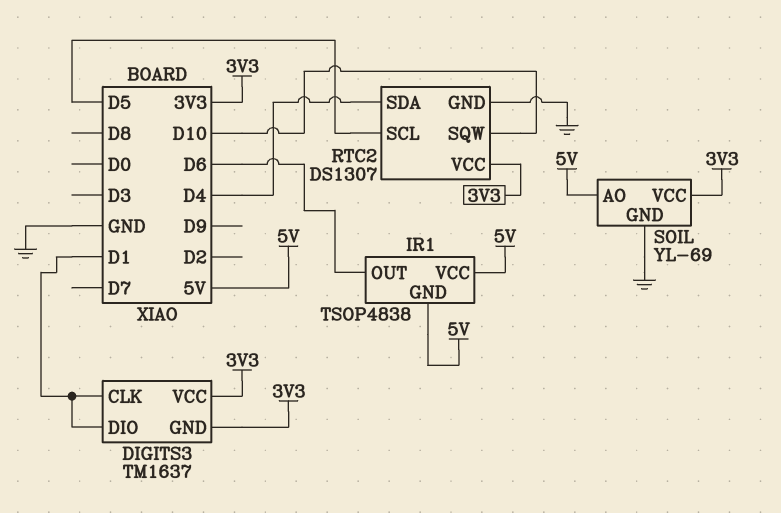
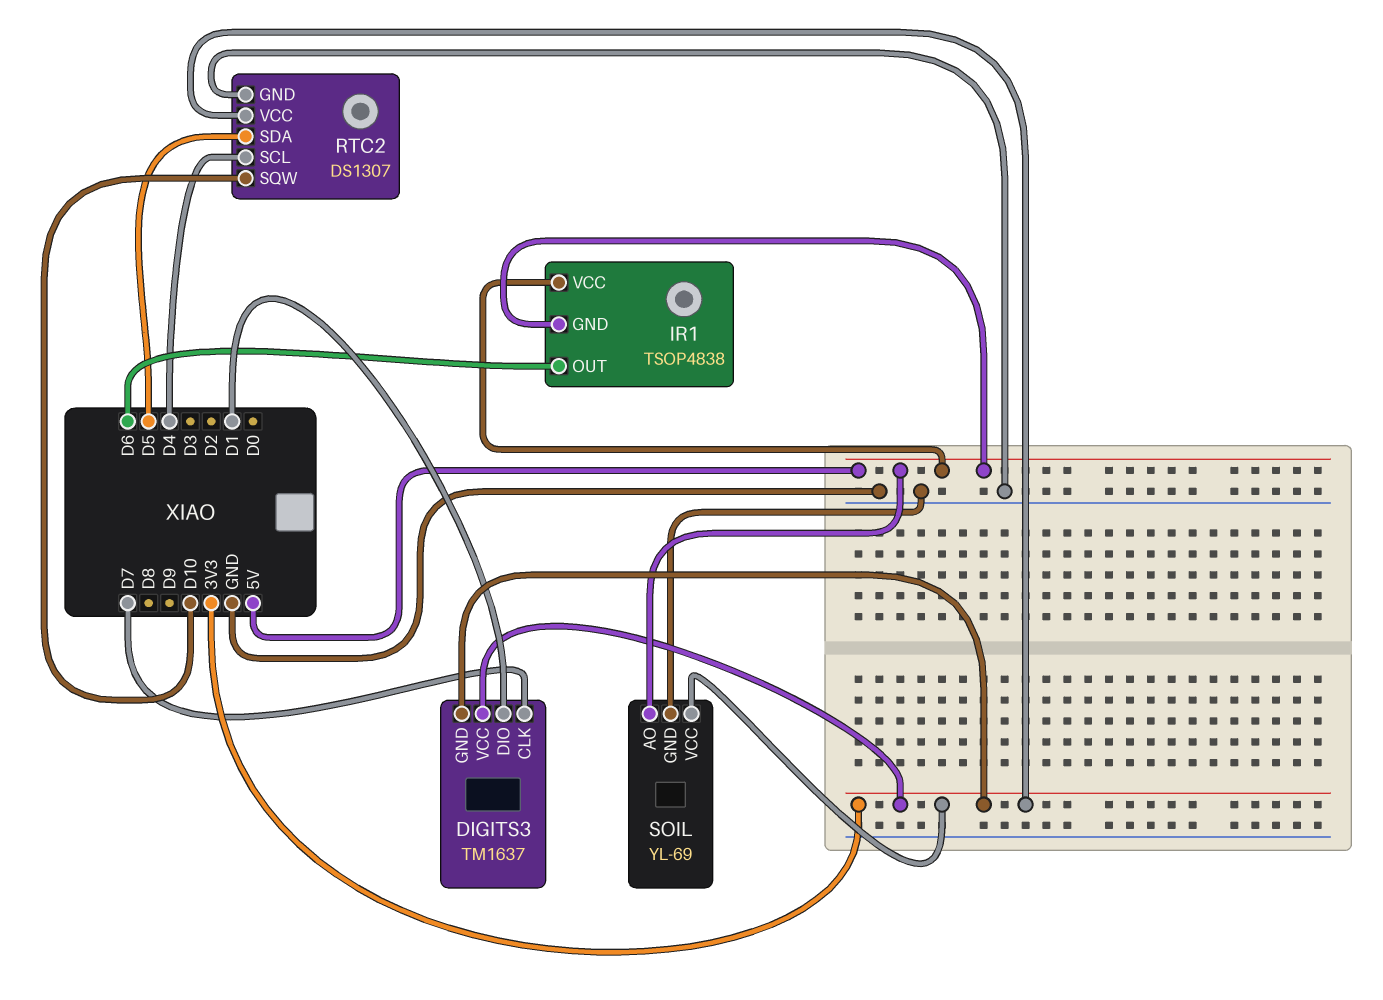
DIGITS3 pin CLK: D1 -> D7
RTC2 pin SCL: D5 -> D4
RTC2 pin SDA: D4 -> D5

